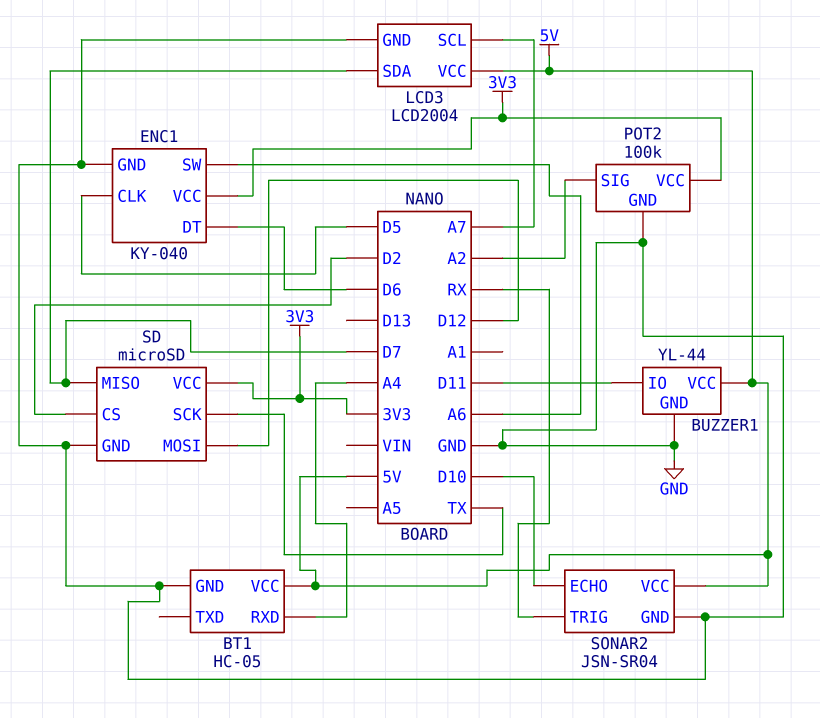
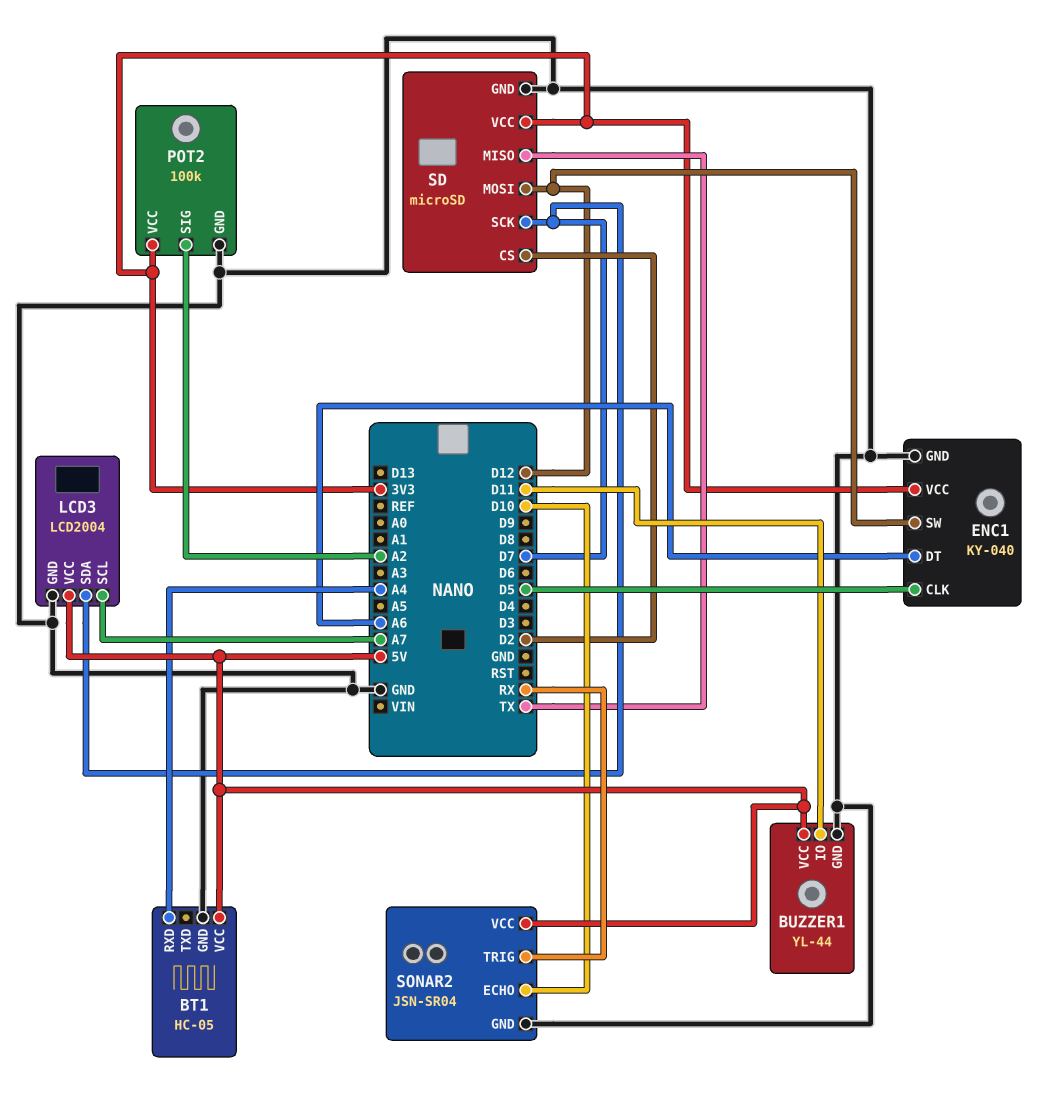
ENC1 pin DT: D6 -> A6
ENC1 pin SW: A6 -> D12
SD pin MISO: D7 -> TX
SD pin SCK: TX -> D7

